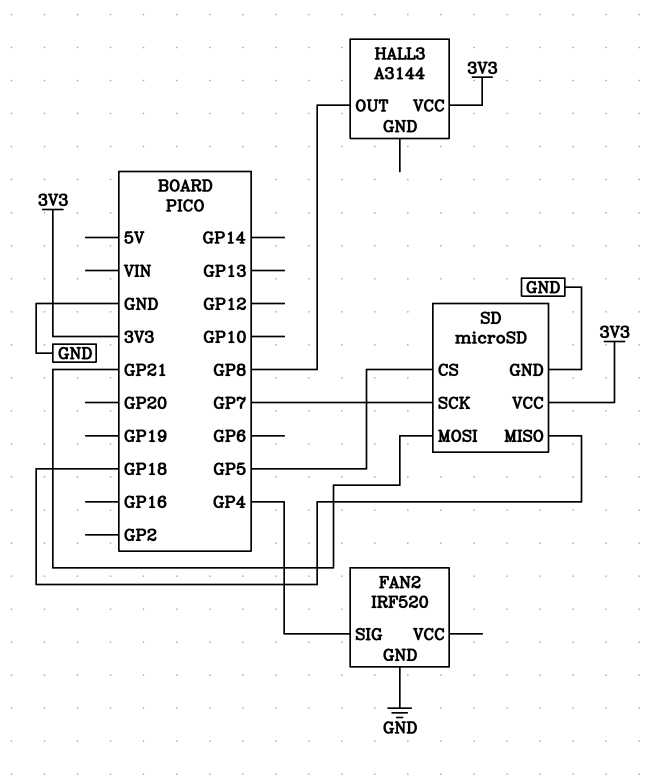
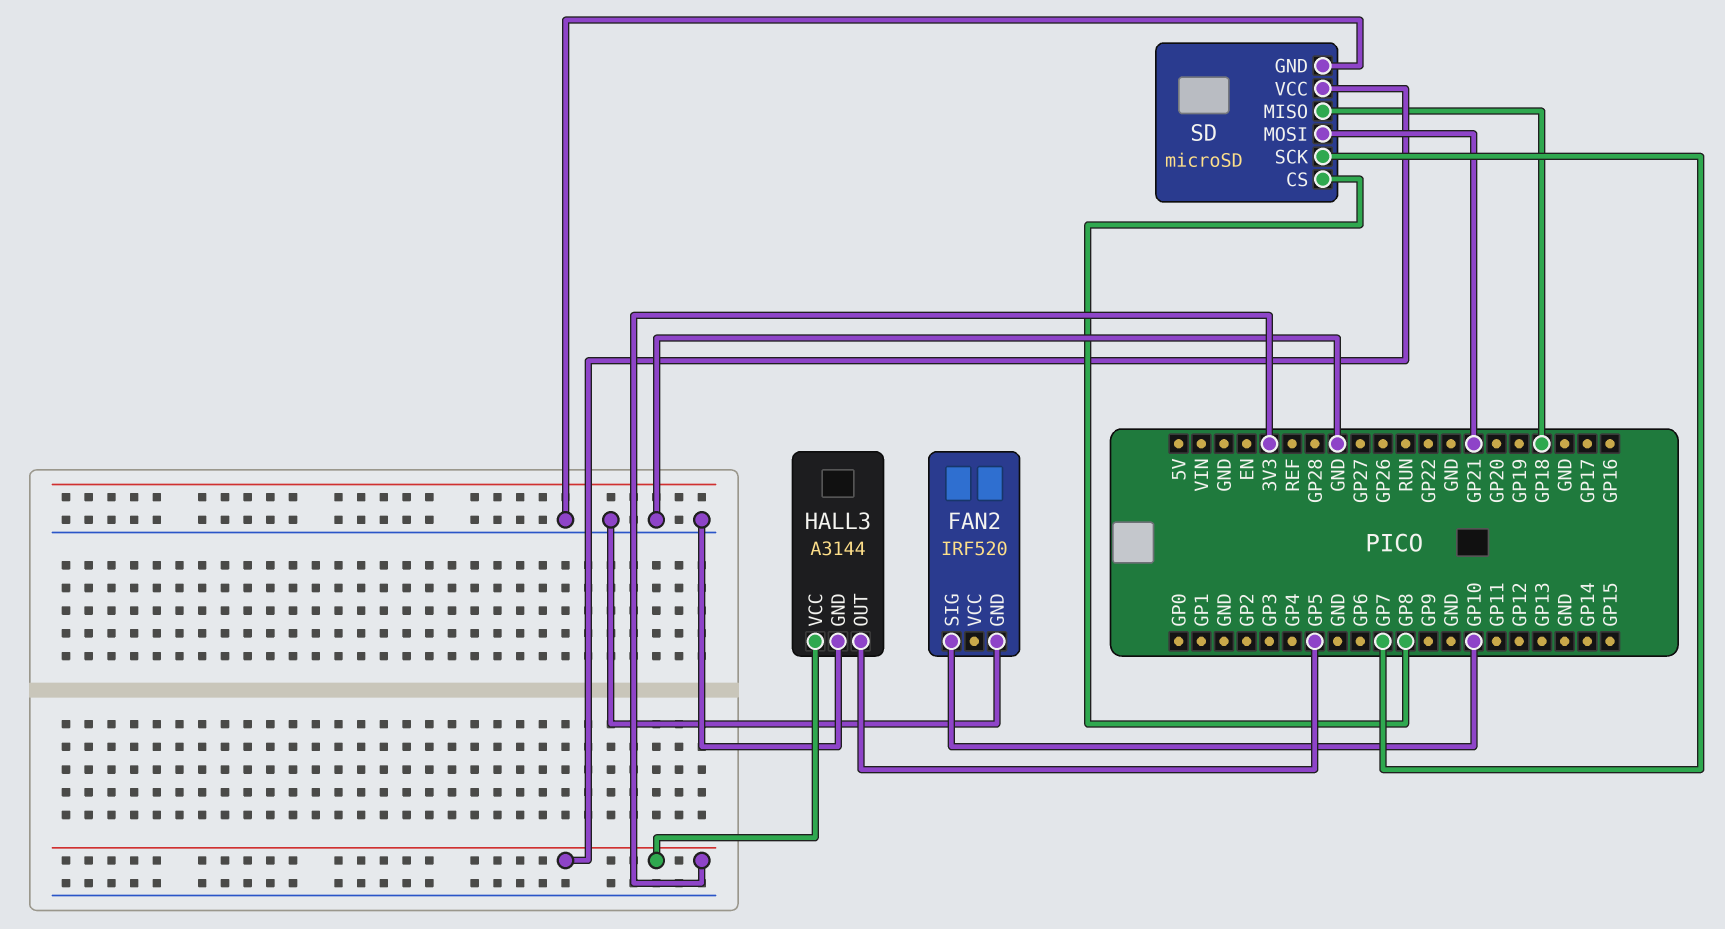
FAN2 pin SIG: GP4 -> GP10
HALL3 pin GND: none -> GND
HALL3 pin OUT: GP8 -> GP5
SD pin CS: GP5 -> GP8

